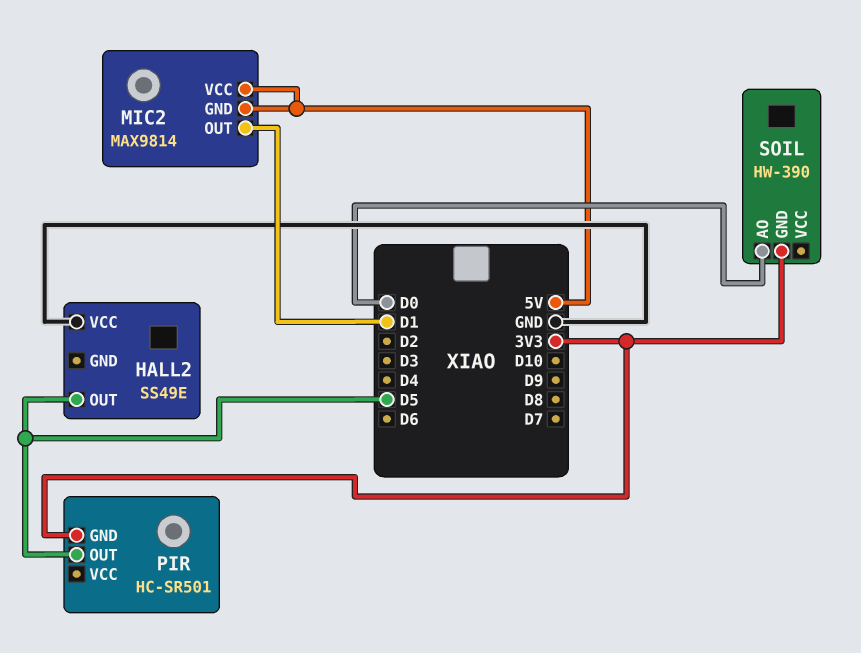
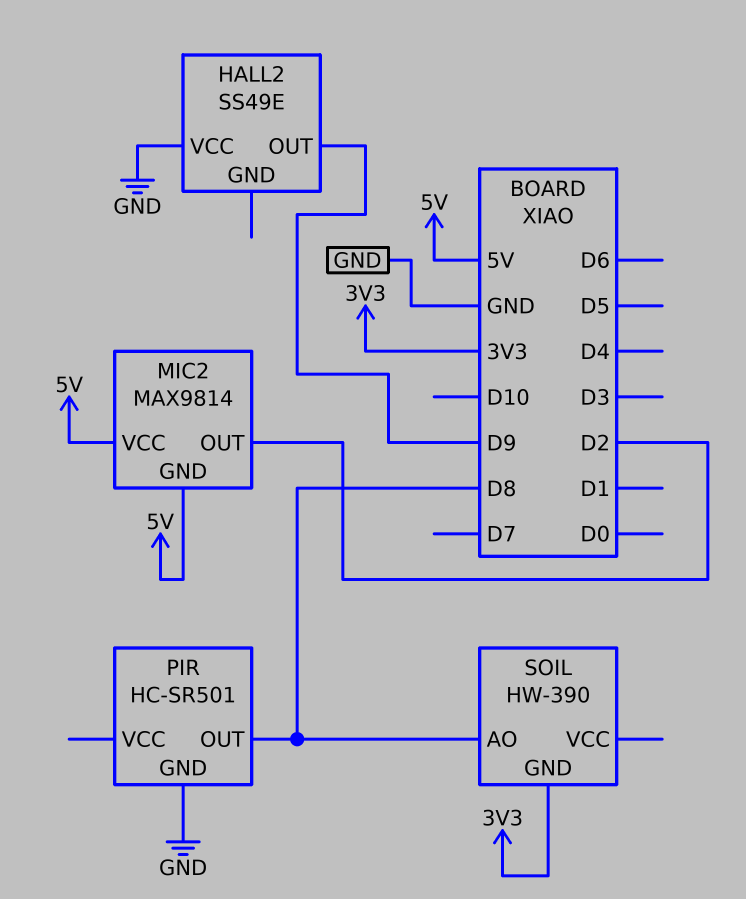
HALL2 pin OUT: D5 -> D9
MIC2 pin OUT: D1 -> D2
PIR pin GND: 3V3 -> GND
PIR pin OUT: D5 -> D8
SOIL pin AO: D0 -> D8

